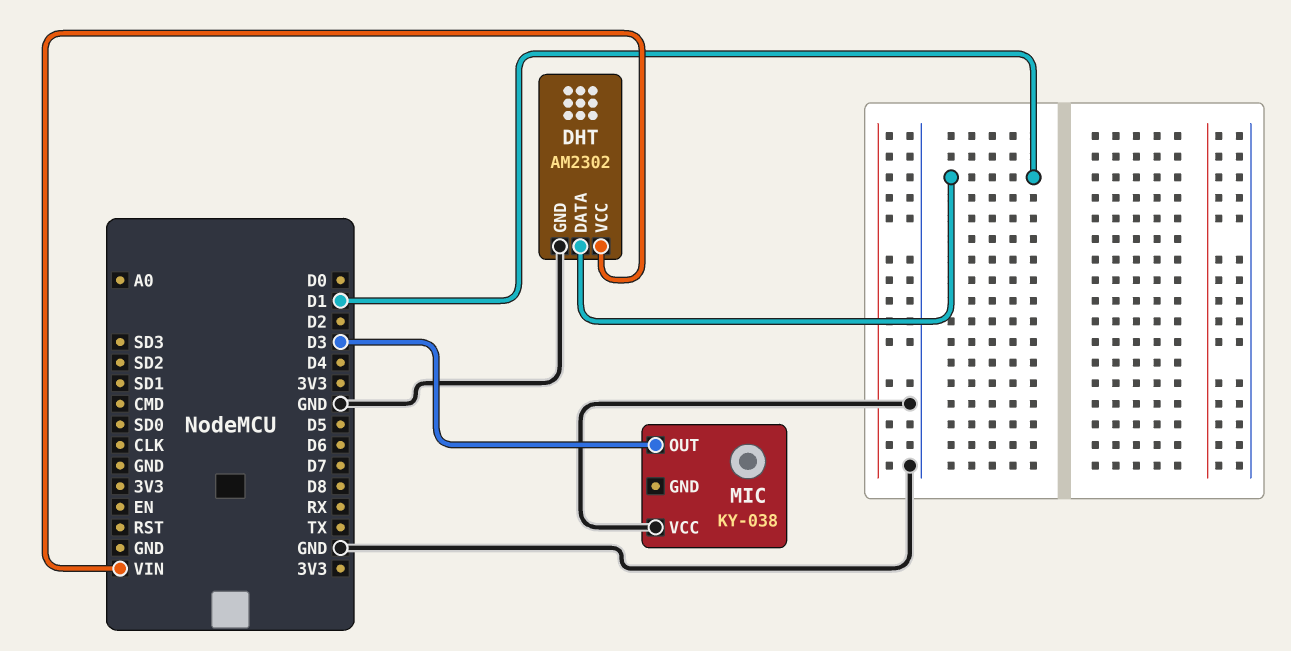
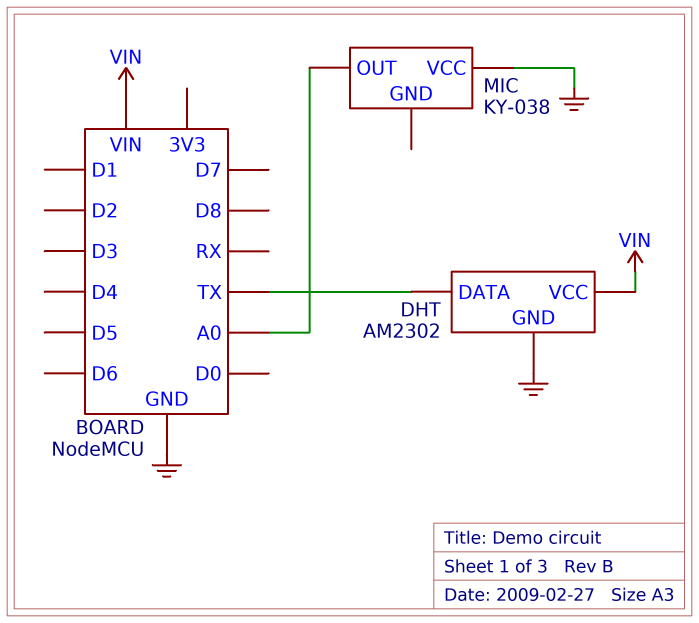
DHT pin DATA: D1 -> TX
MIC pin OUT: D3 -> A0

